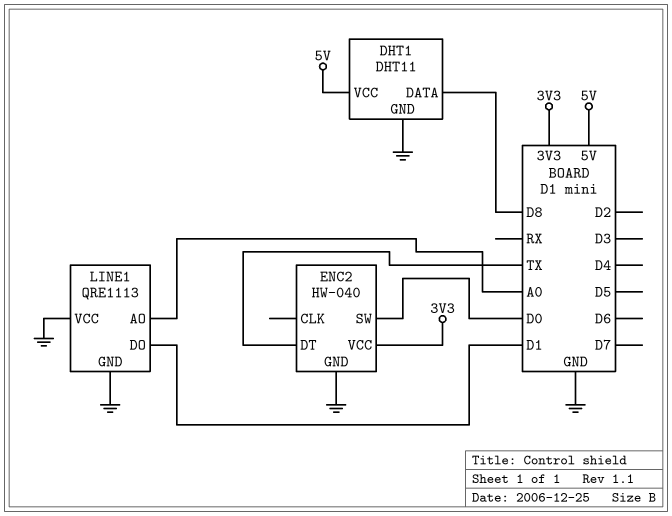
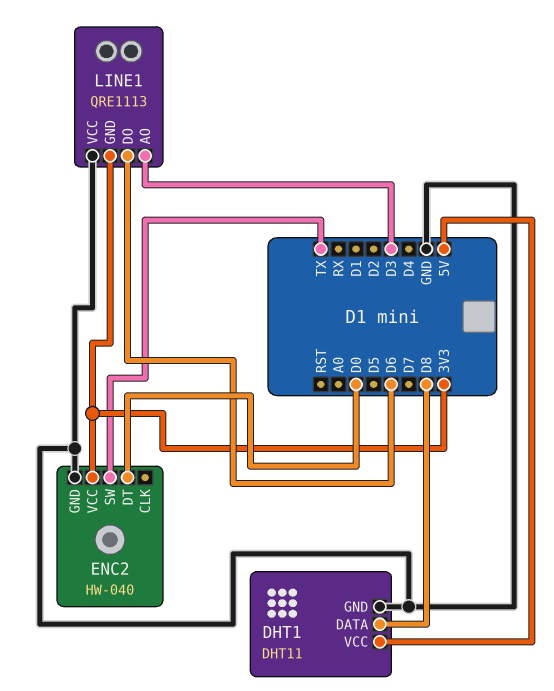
ENC2 pin DT: TX -> D0
ENC2 pin SW: D0 -> TX
LINE1 pin AO: A0 -> D3
LINE1 pin DO: D1 -> D6
LINE1 pin GND: GND -> 3V3

